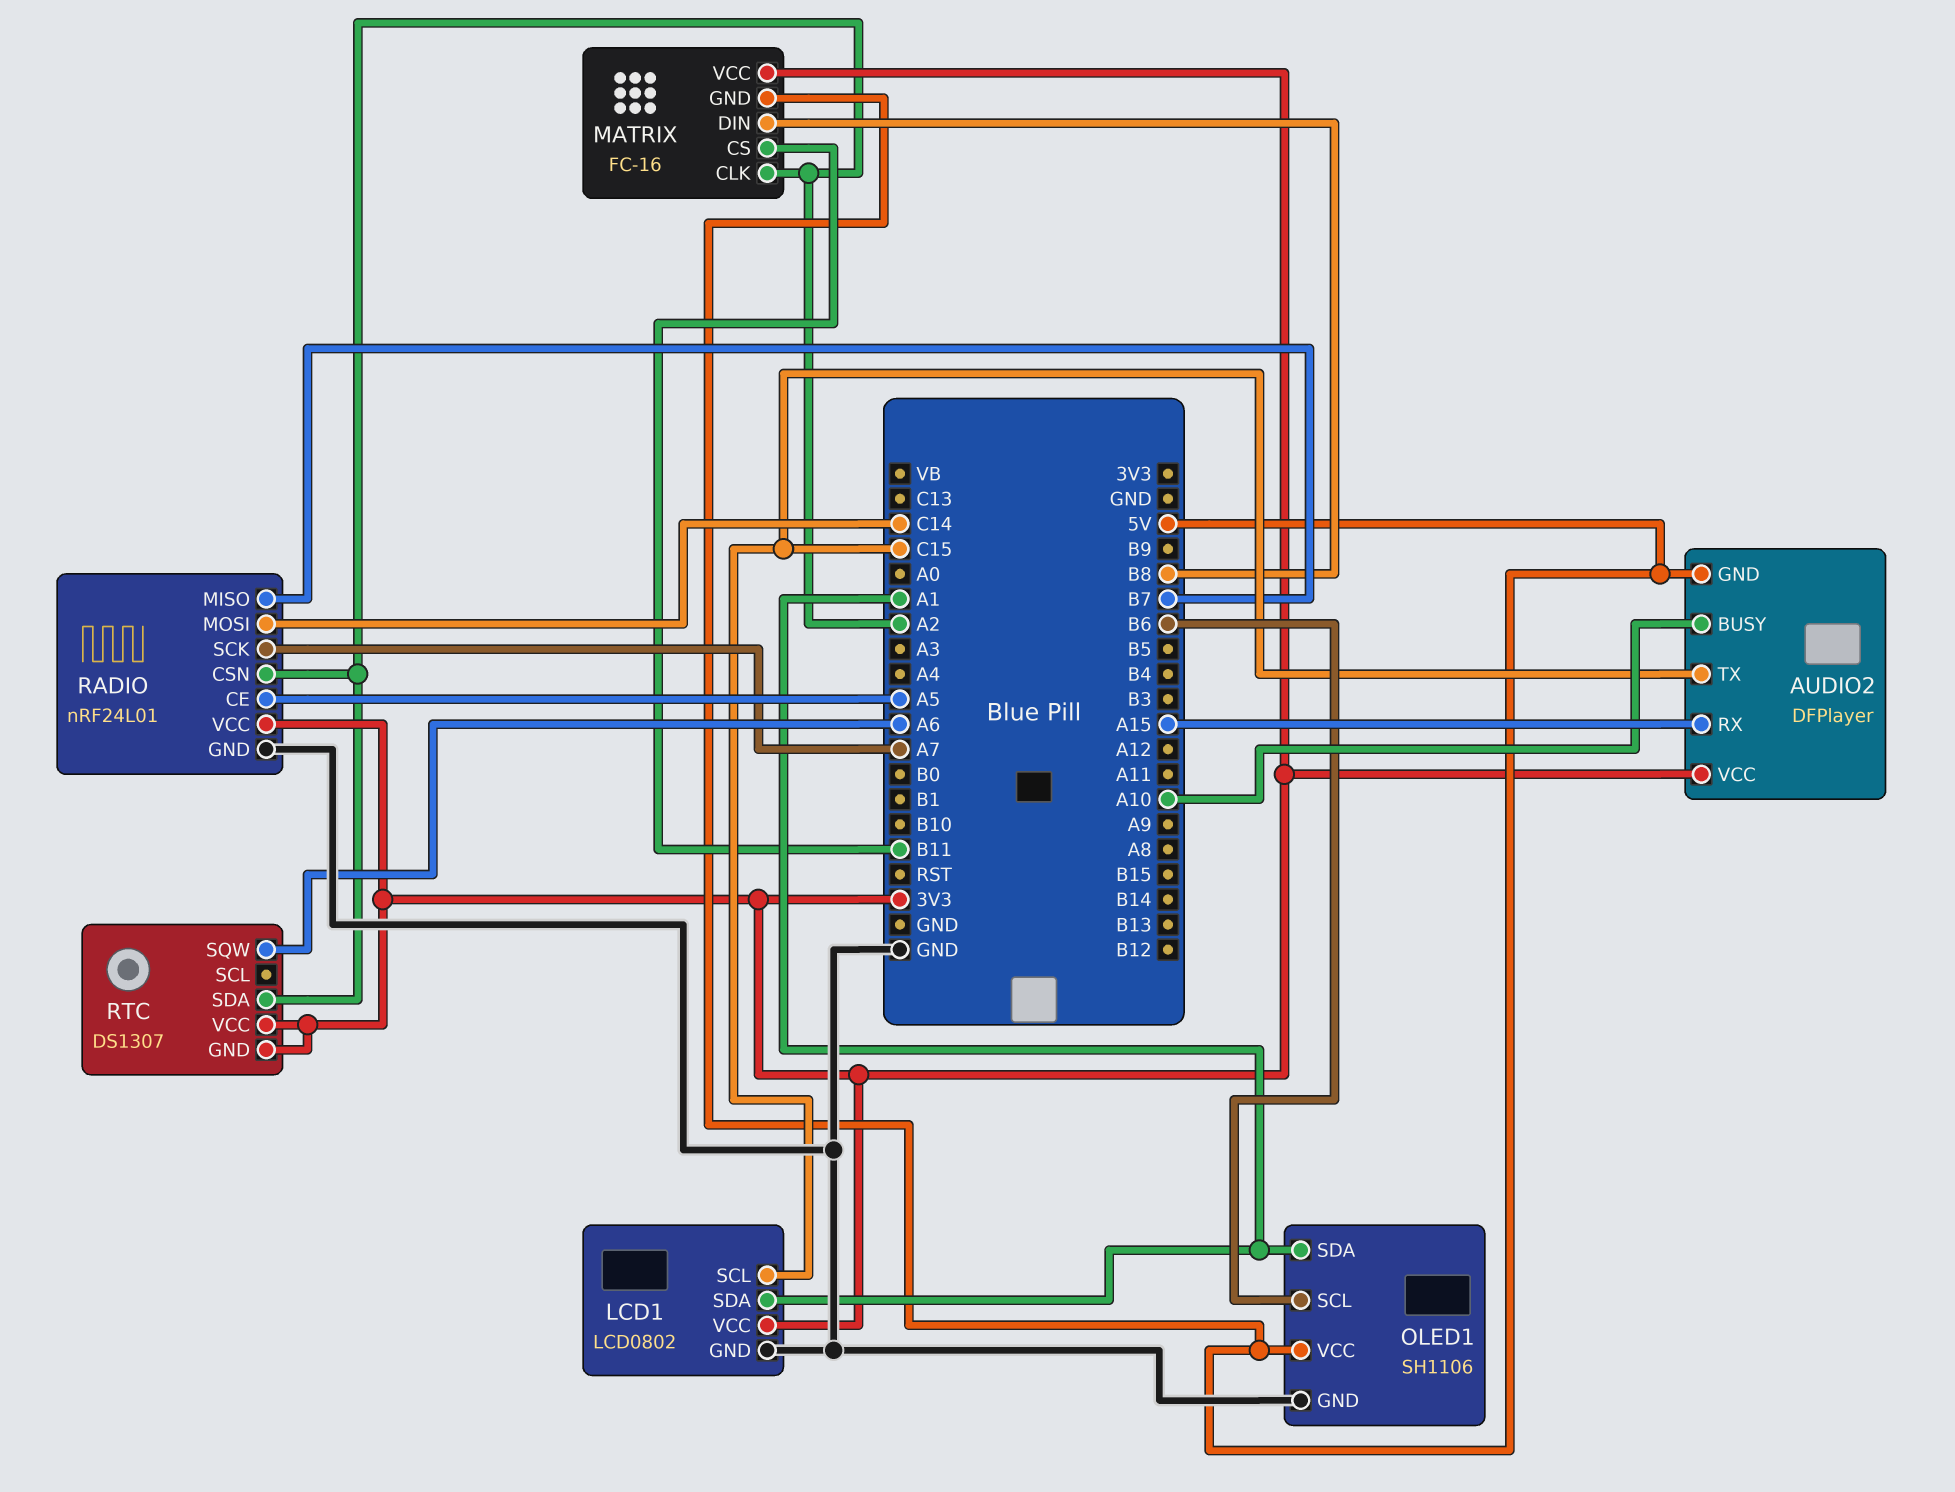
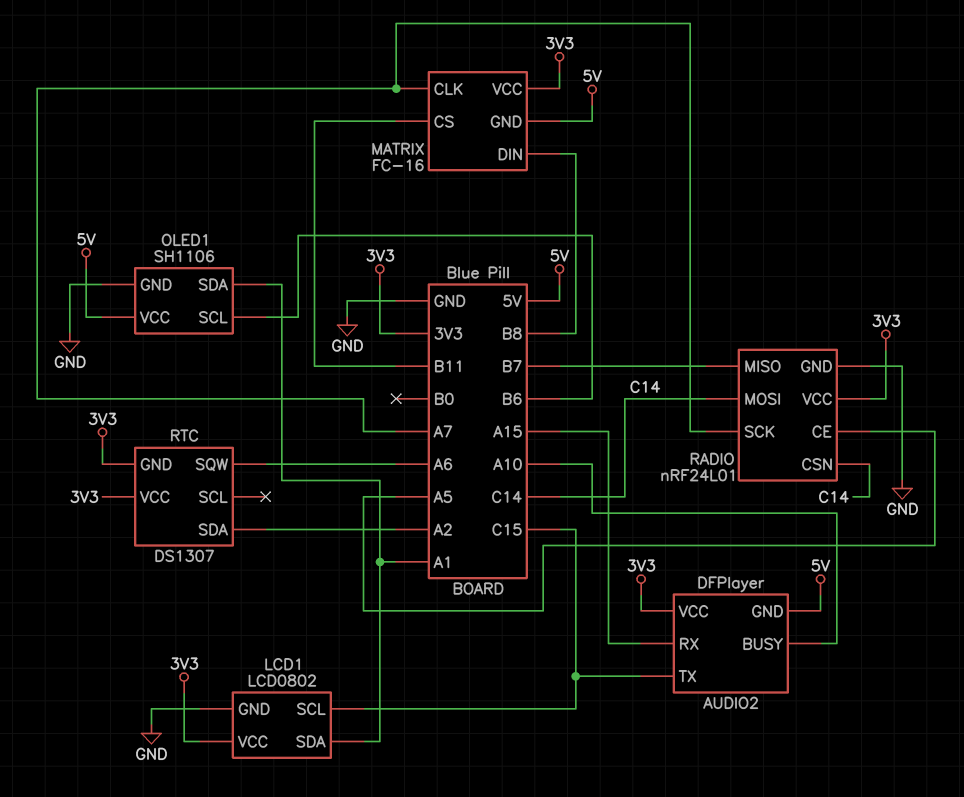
MATRIX pin CLK: A2 -> A7
RADIO pin CSN: A2 -> C14

